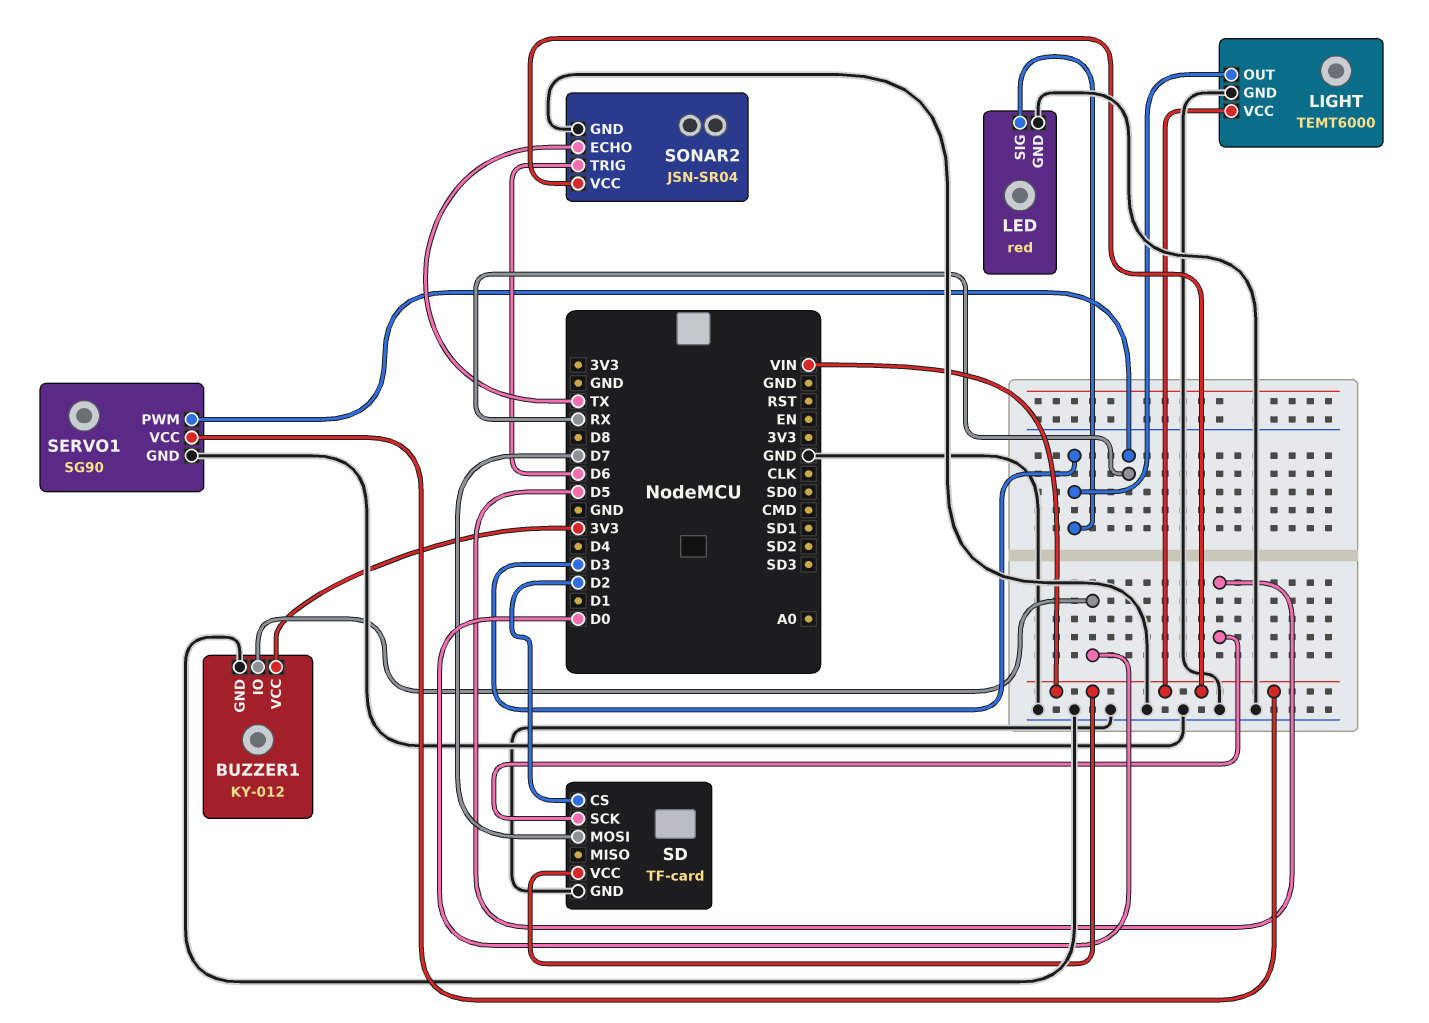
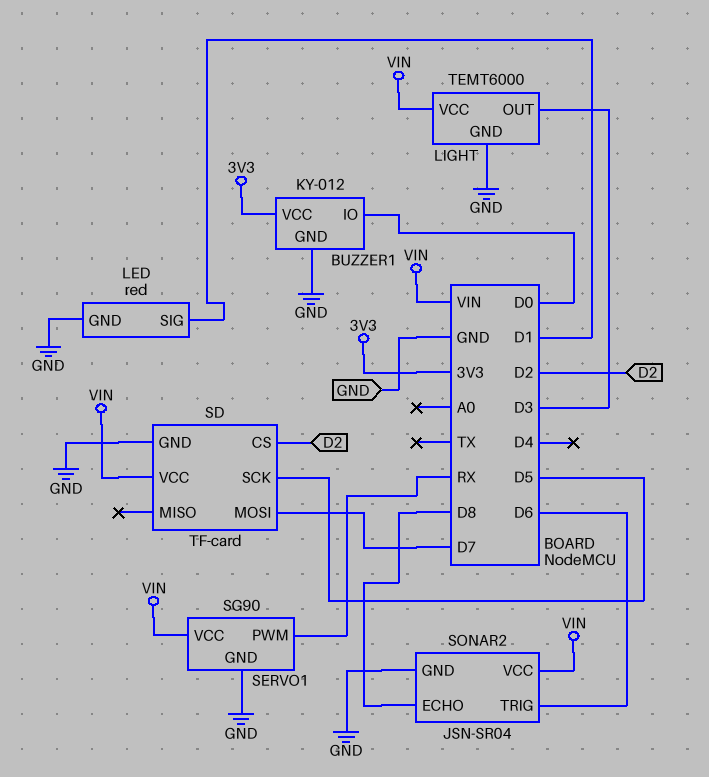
LED pin SIG: D3 -> D1
SONAR2 pin ECHO: TX -> D8

